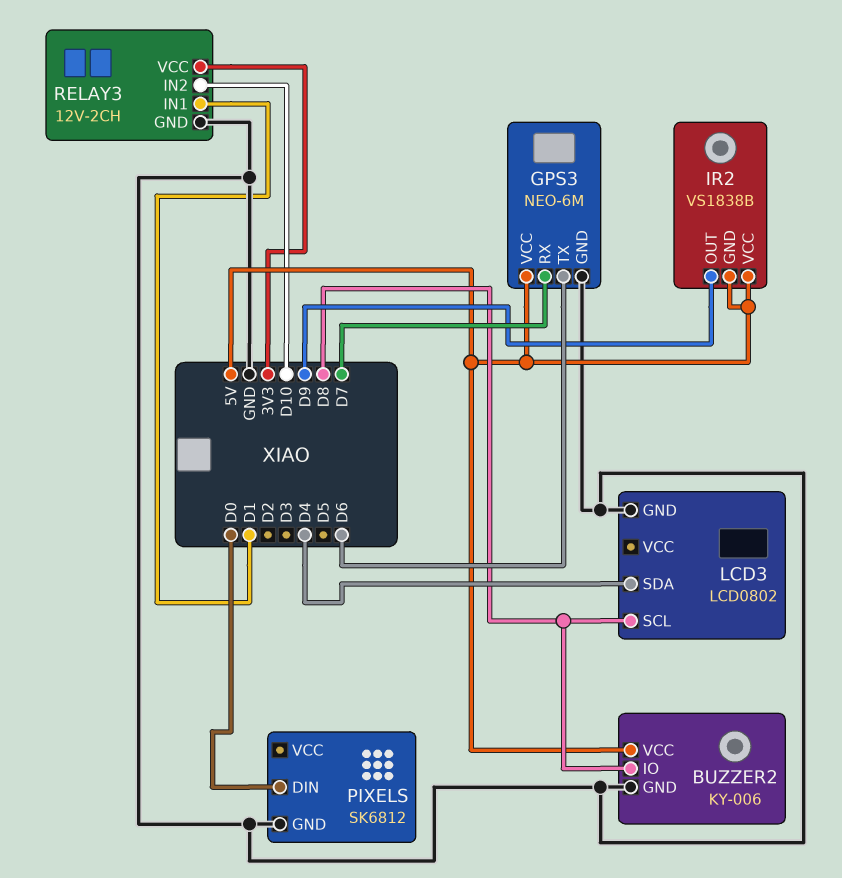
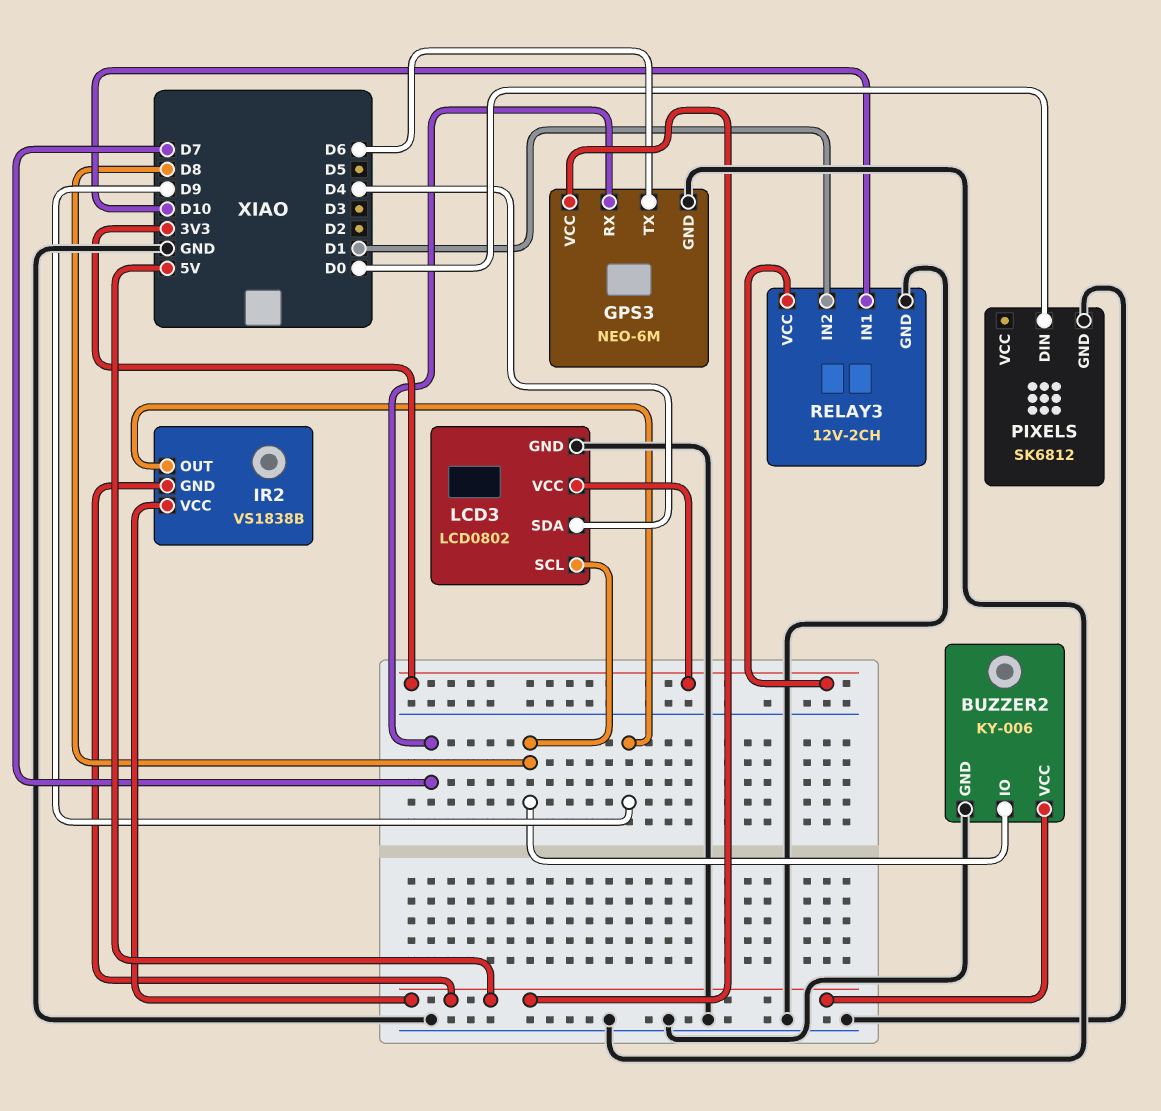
LCD3 pin VCC: none -> 3V3
RELAY3 pin IN1: D1 -> D10
RELAY3 pin IN2: D10 -> D1

